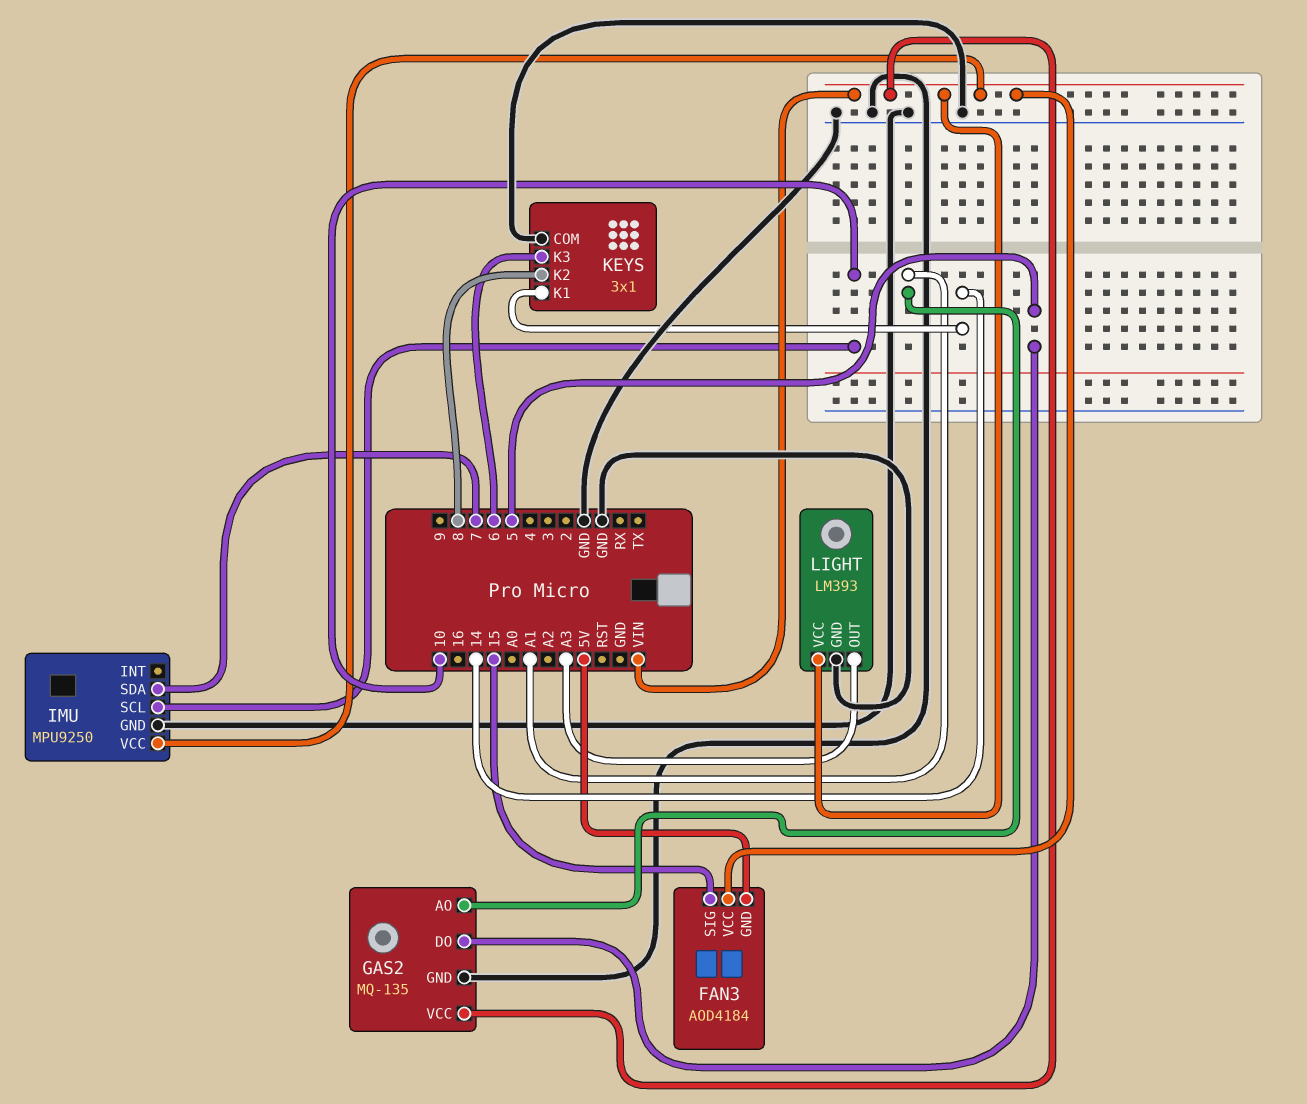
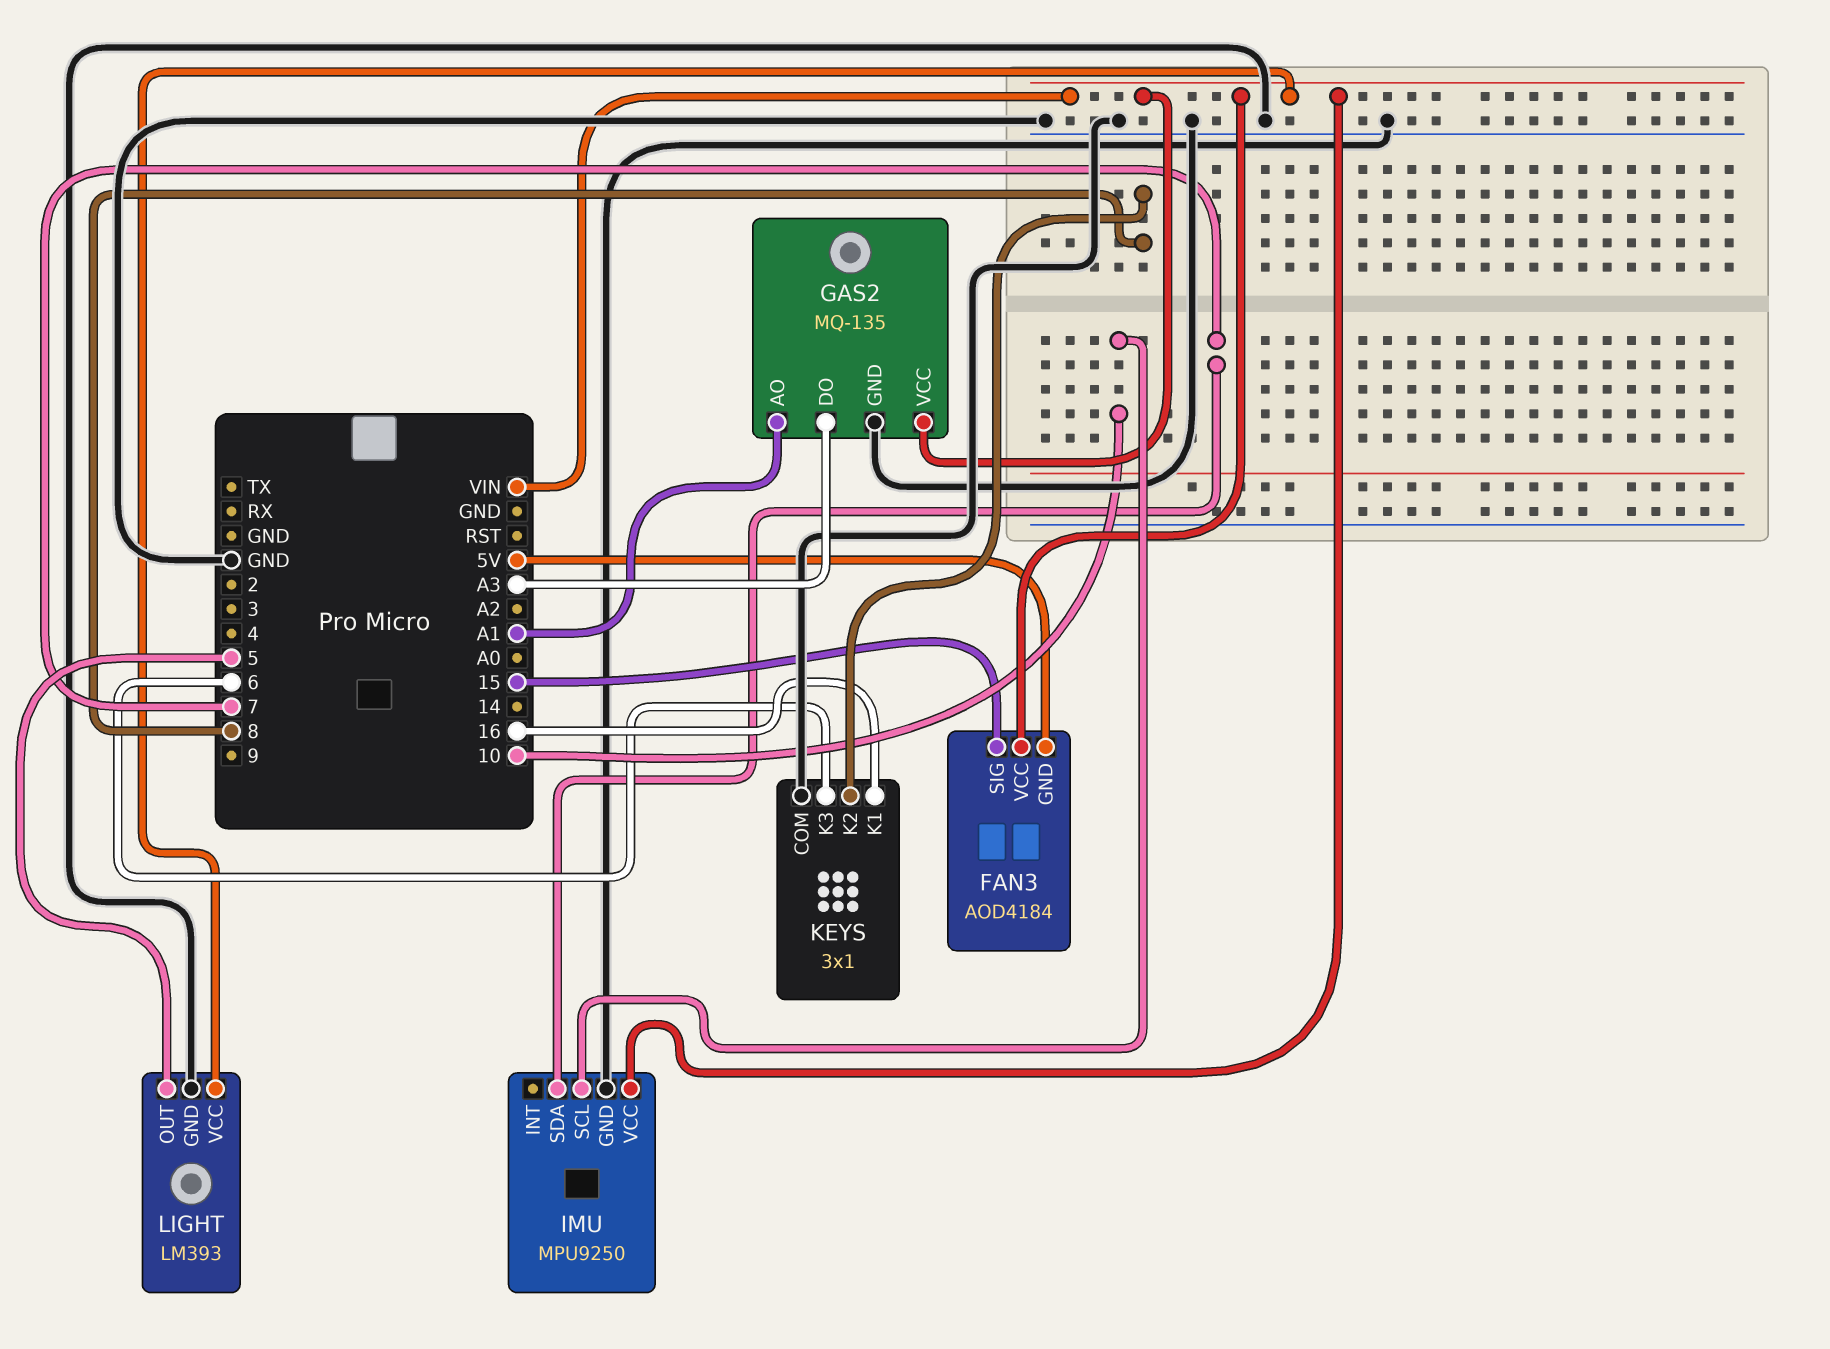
GAS2 pin DO: 5 -> A3
KEYS pin K1: 14 -> 16
LIGHT pin OUT: A3 -> 5

